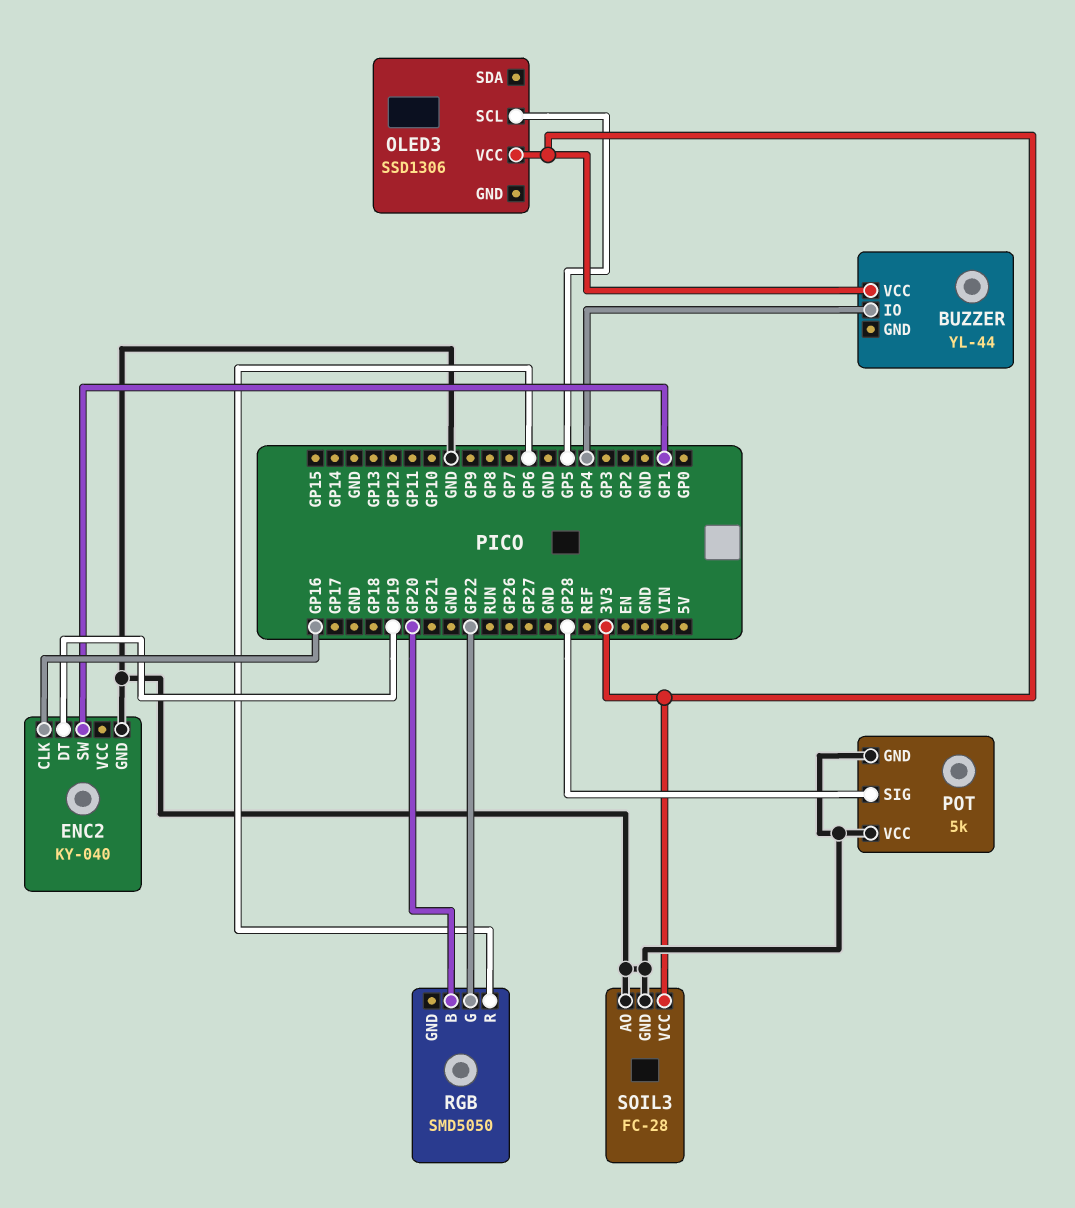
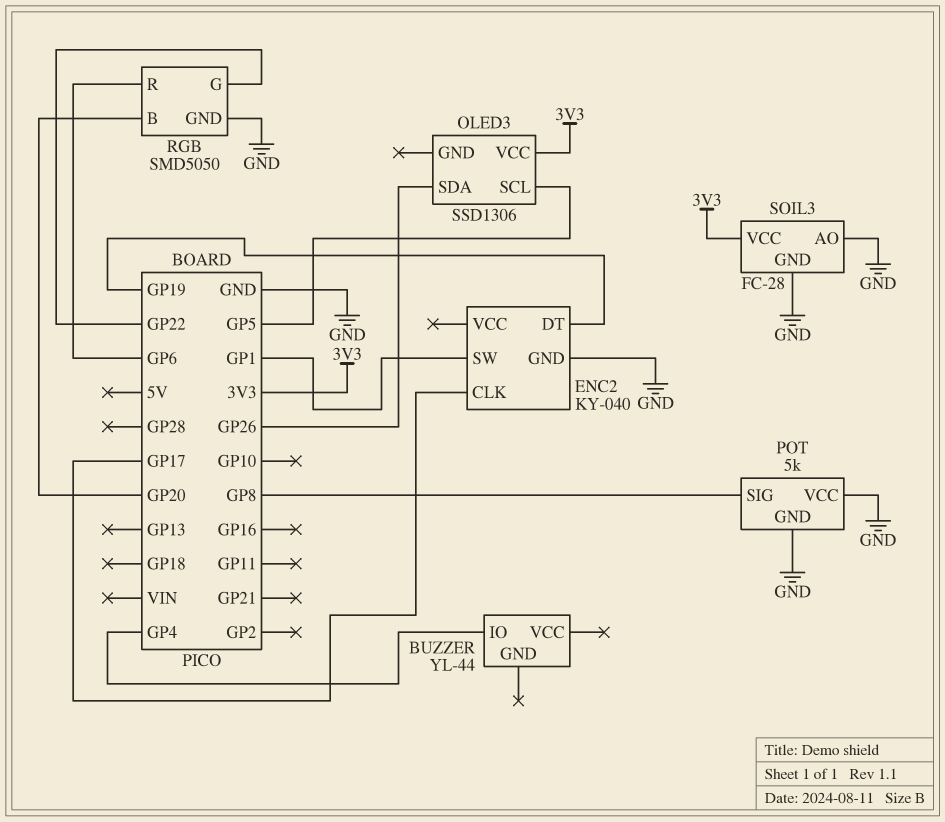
BUZZER pin VCC: 3V3 -> none
ENC2 pin CLK: GP16 -> GP17
OLED3 pin SDA: none -> GP26
POT pin SIG: GP28 -> GP8
RGB pin GND: none -> GND

